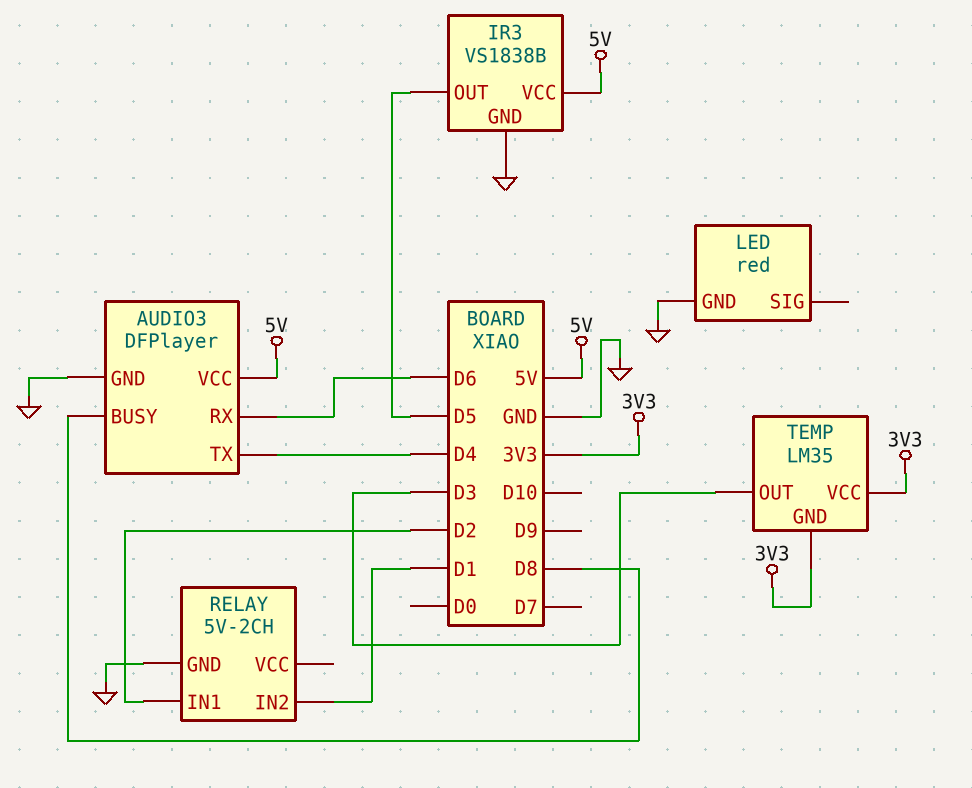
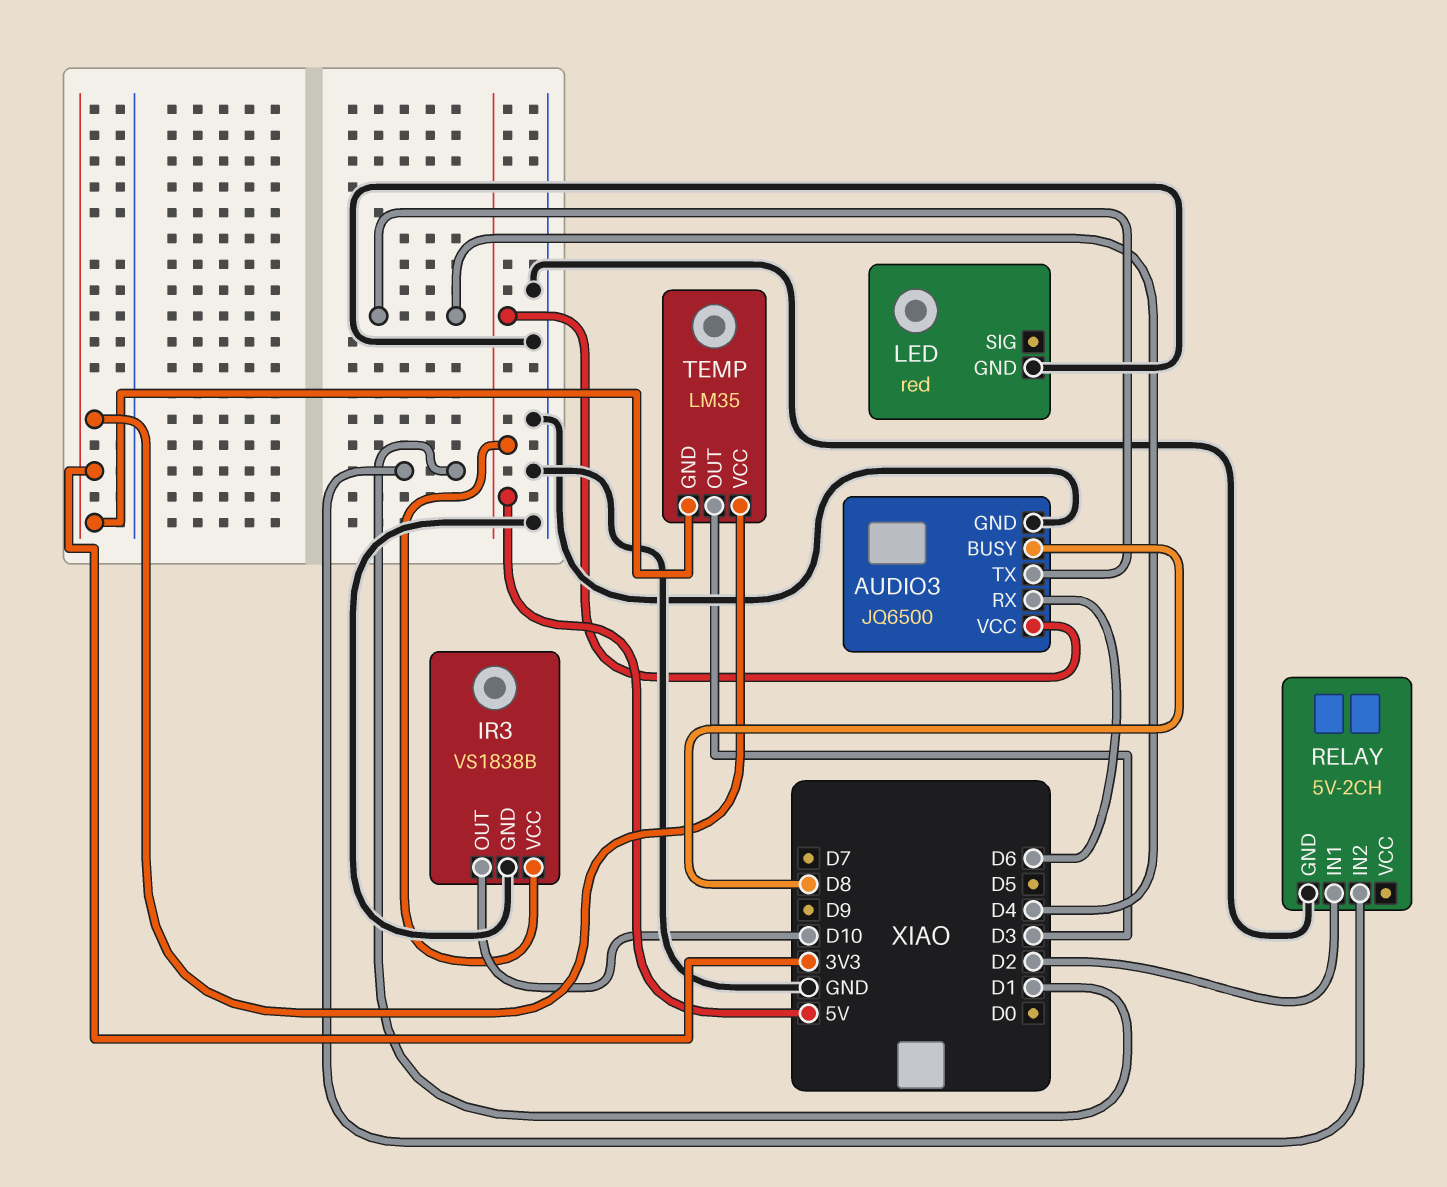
AUDIO3: DFPlayer -> JQ6500
IR3 pin OUT: D5 -> D10

